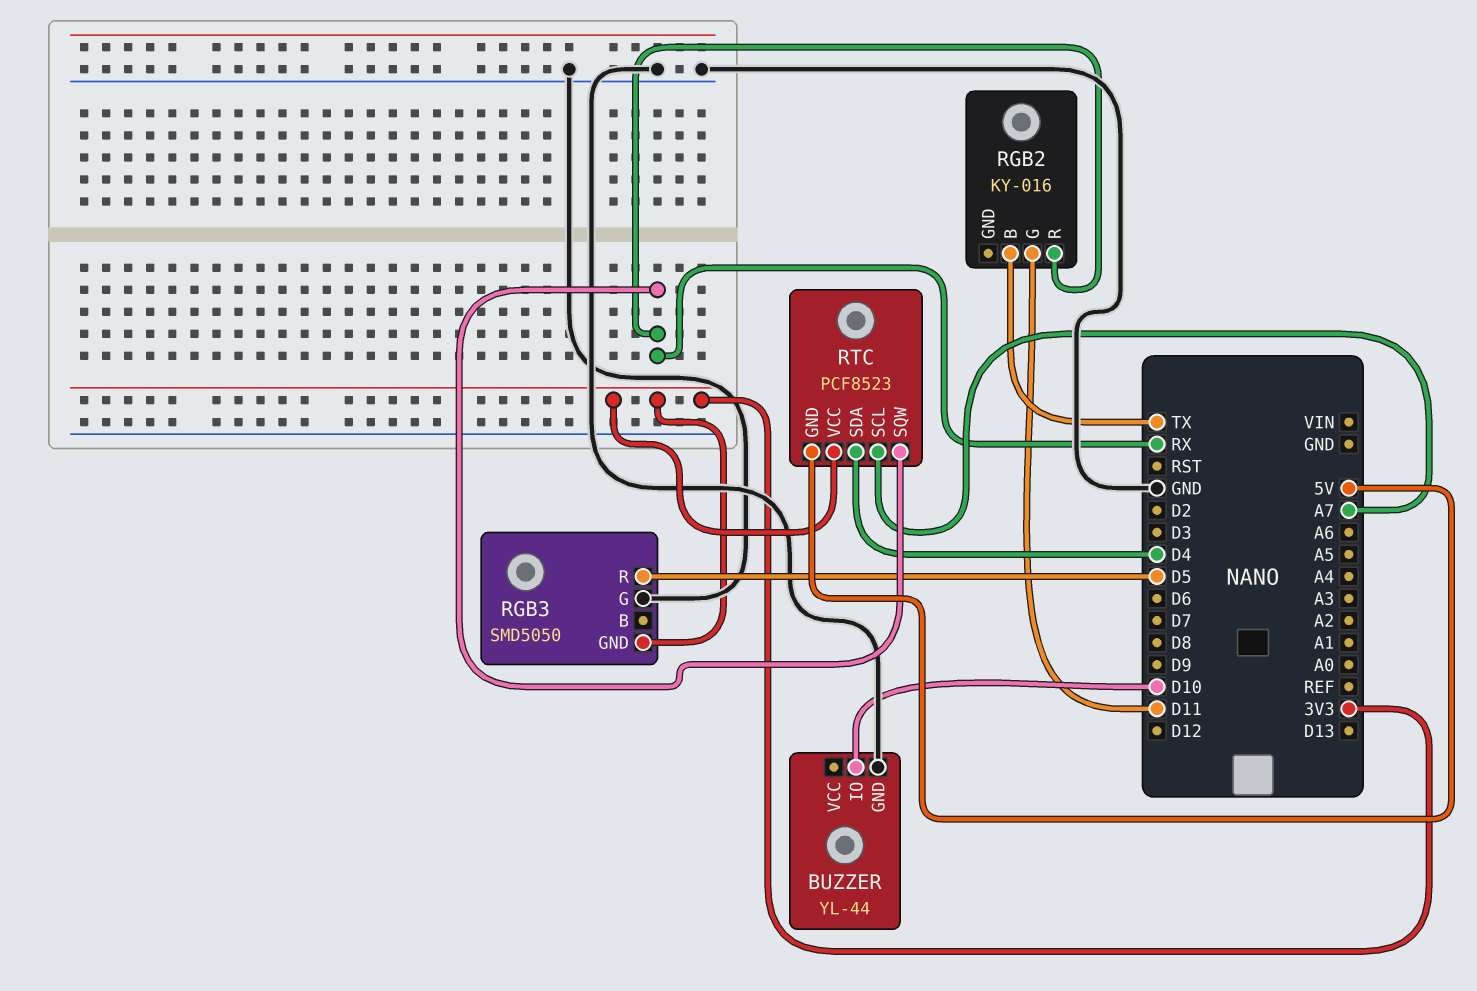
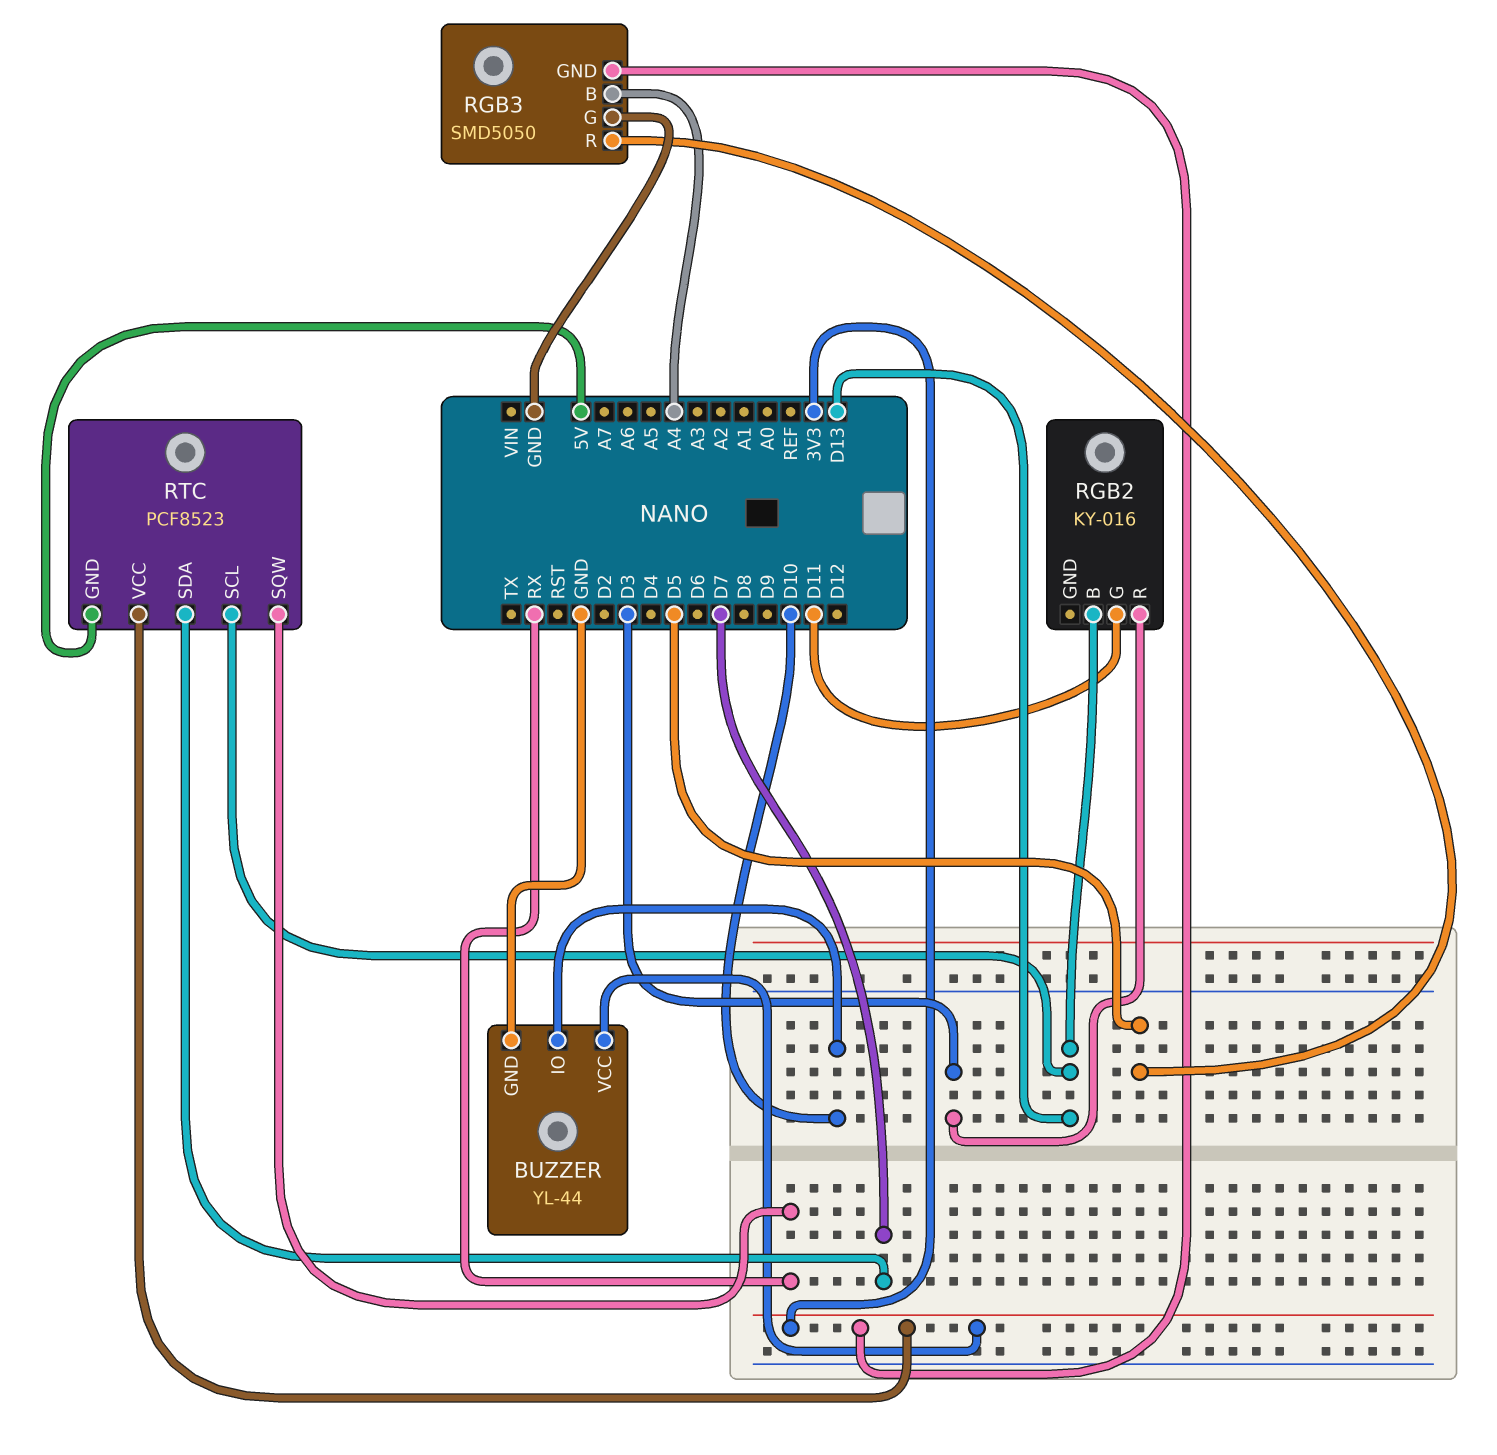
BUZZER pin VCC: none -> 3V3
RGB2 pin B: TX -> D13
RGB2 pin R: RX -> D3
RGB3 pin B: none -> A4
RTC pin SCL: A7 -> D13
RTC pin SDA: D4 -> D7

